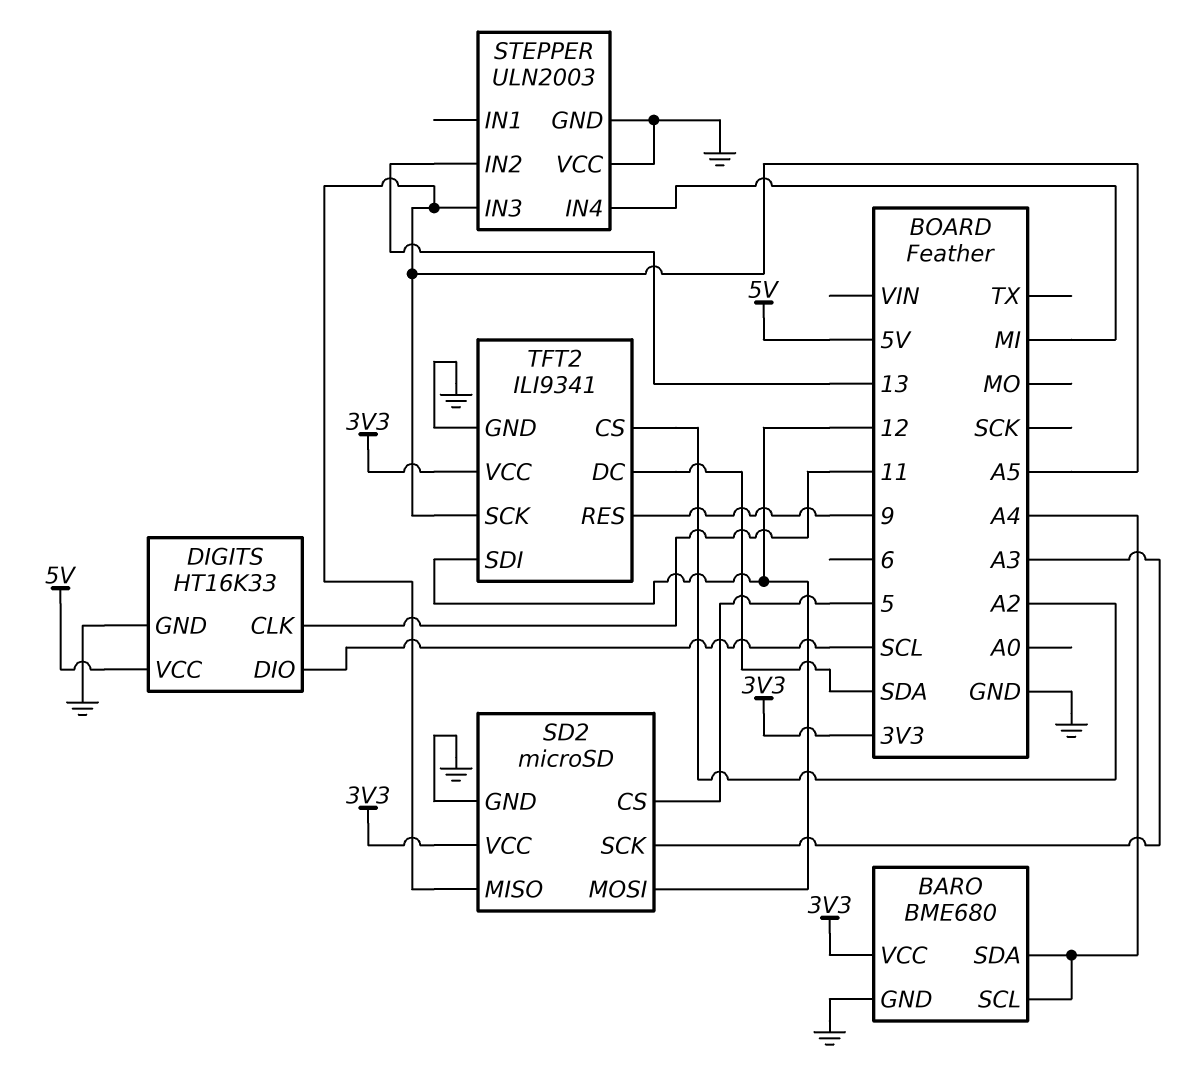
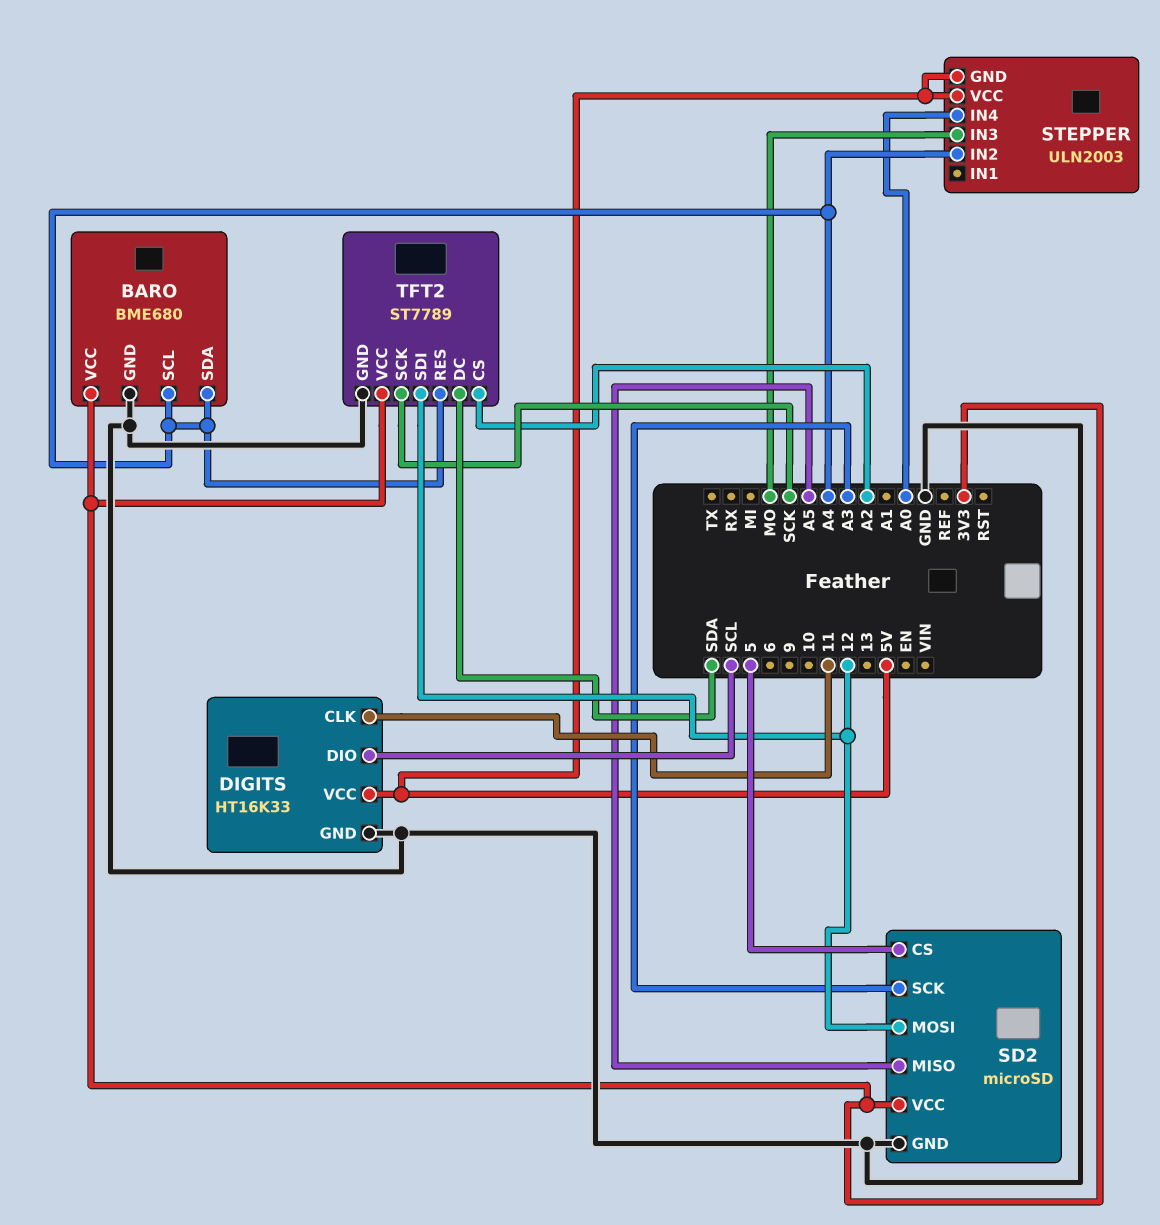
STEPPER pin GND: GND -> 5V
STEPPER pin IN2: 13 -> A4
STEPPER pin IN3: A5 -> MO
STEPPER pin IN4: MI -> A0
STEPPER pin VCC: GND -> 5V
TFT2: ILI9341 -> ST7789
TFT2 pin RES: 9 -> A4
TFT2 pin SCK: A5 -> SCK

